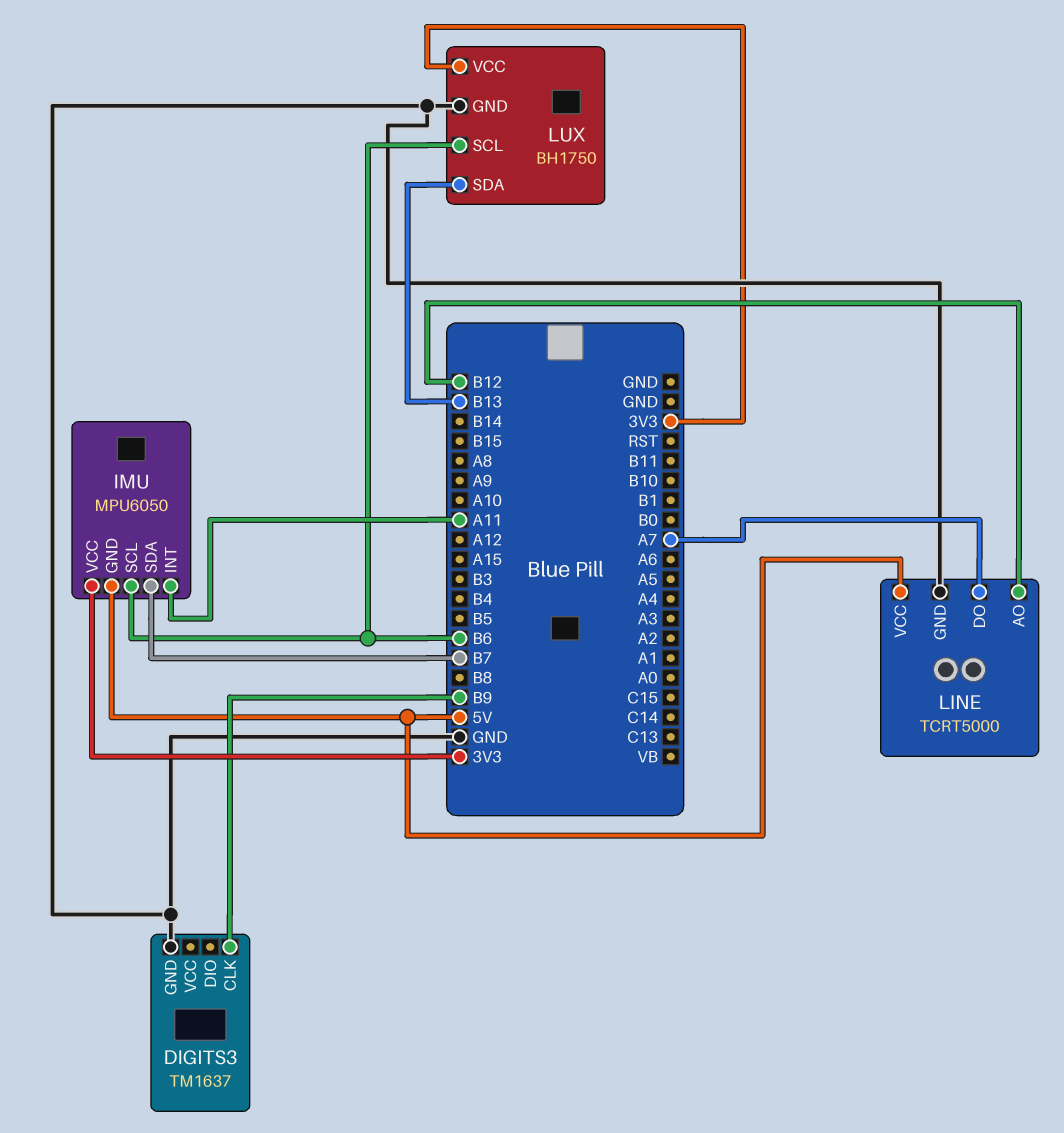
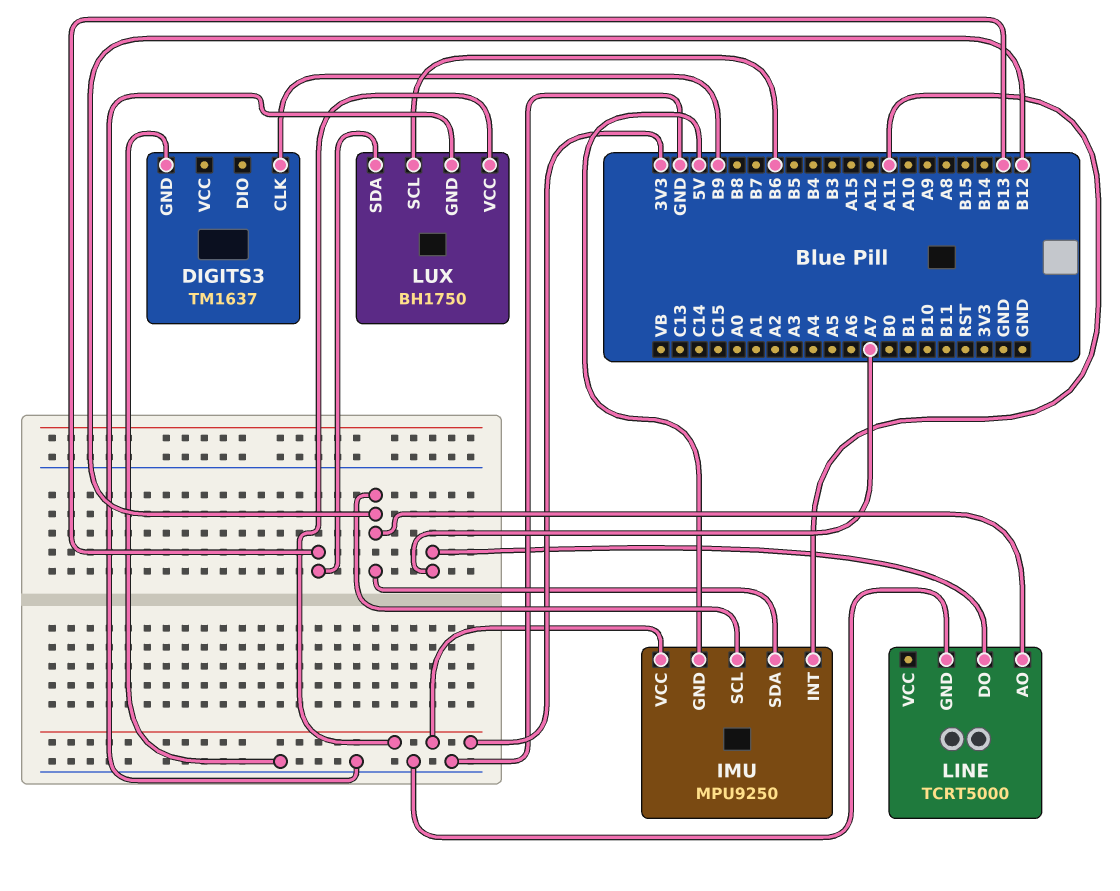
IMU: MPU6050 -> MPU9250
IMU pin SCL: B6 -> B12
IMU pin SDA: B7 -> B12
LINE pin VCC: 5V -> none

